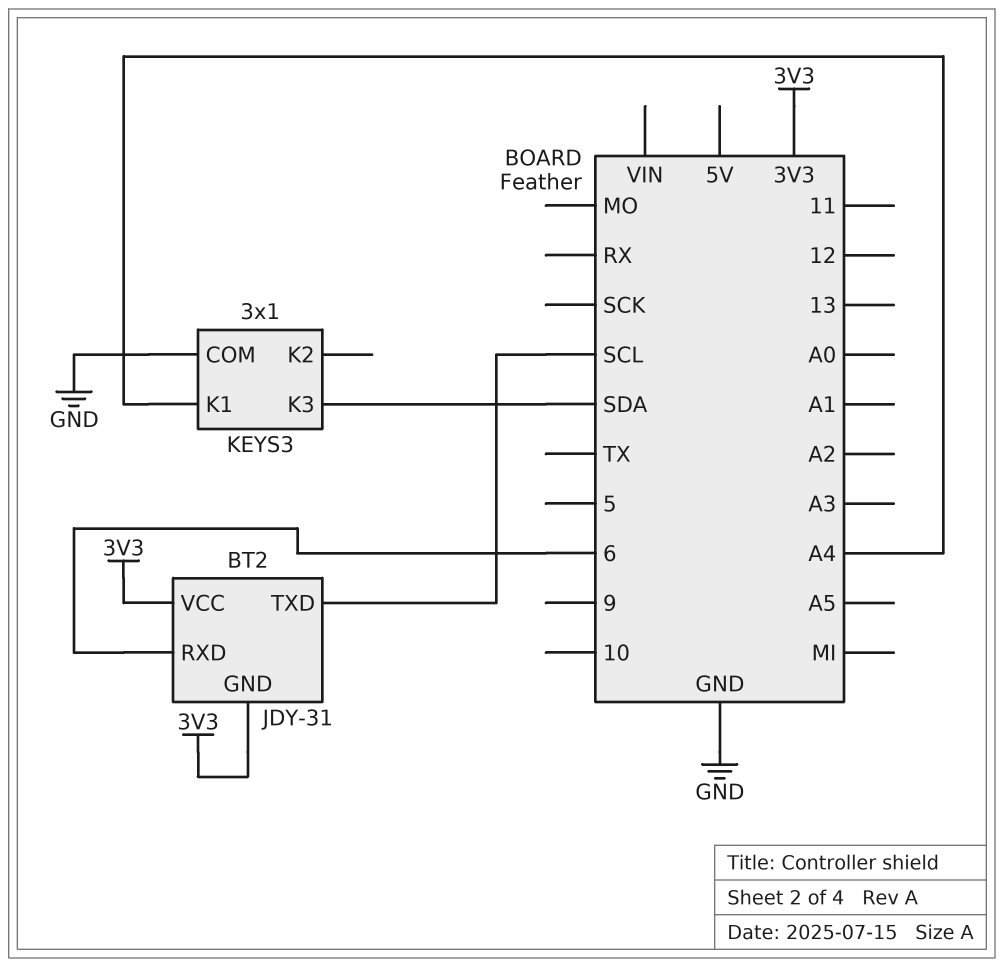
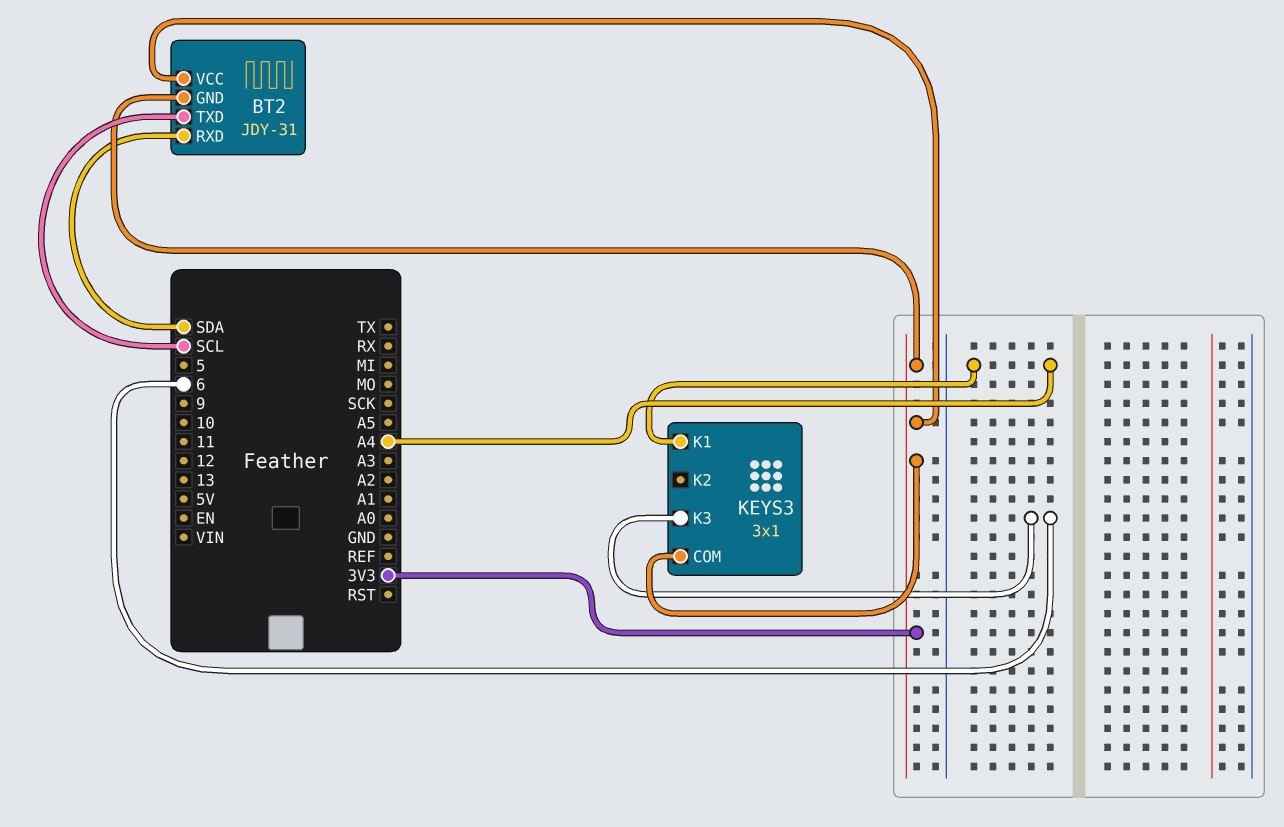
BT2 pin RXD: 6 -> SDA
KEYS3 pin COM: GND -> 3V3
KEYS3 pin K3: SDA -> 6

